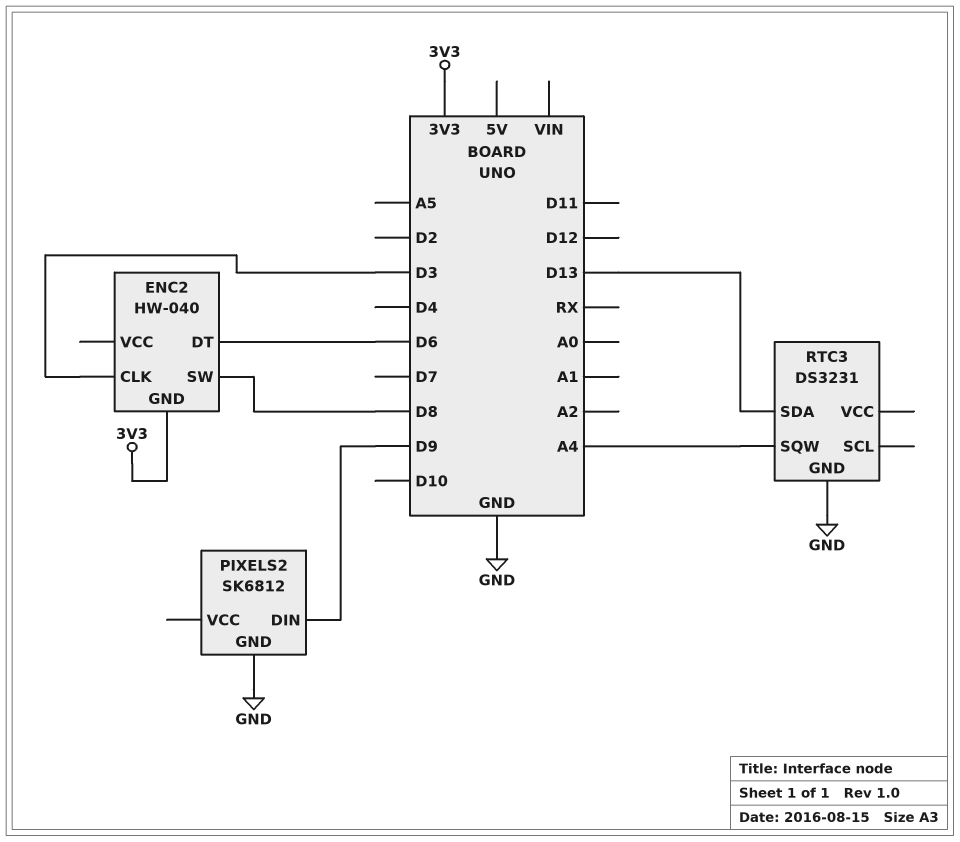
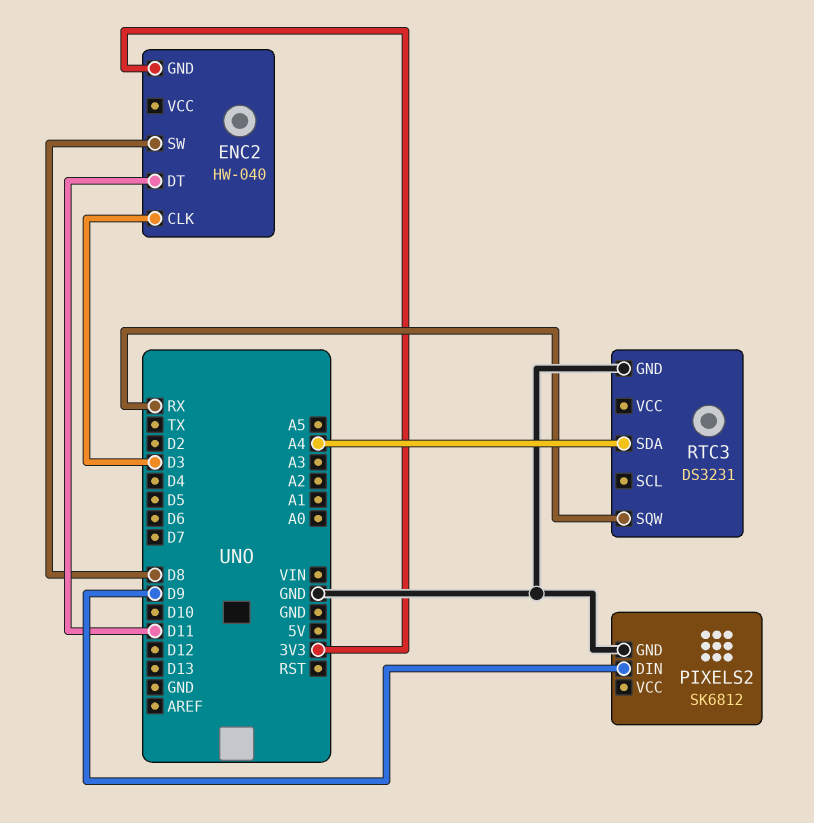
ENC2 pin DT: D6 -> D11
RTC3 pin SDA: D13 -> A4
RTC3 pin SQW: A4 -> RX

